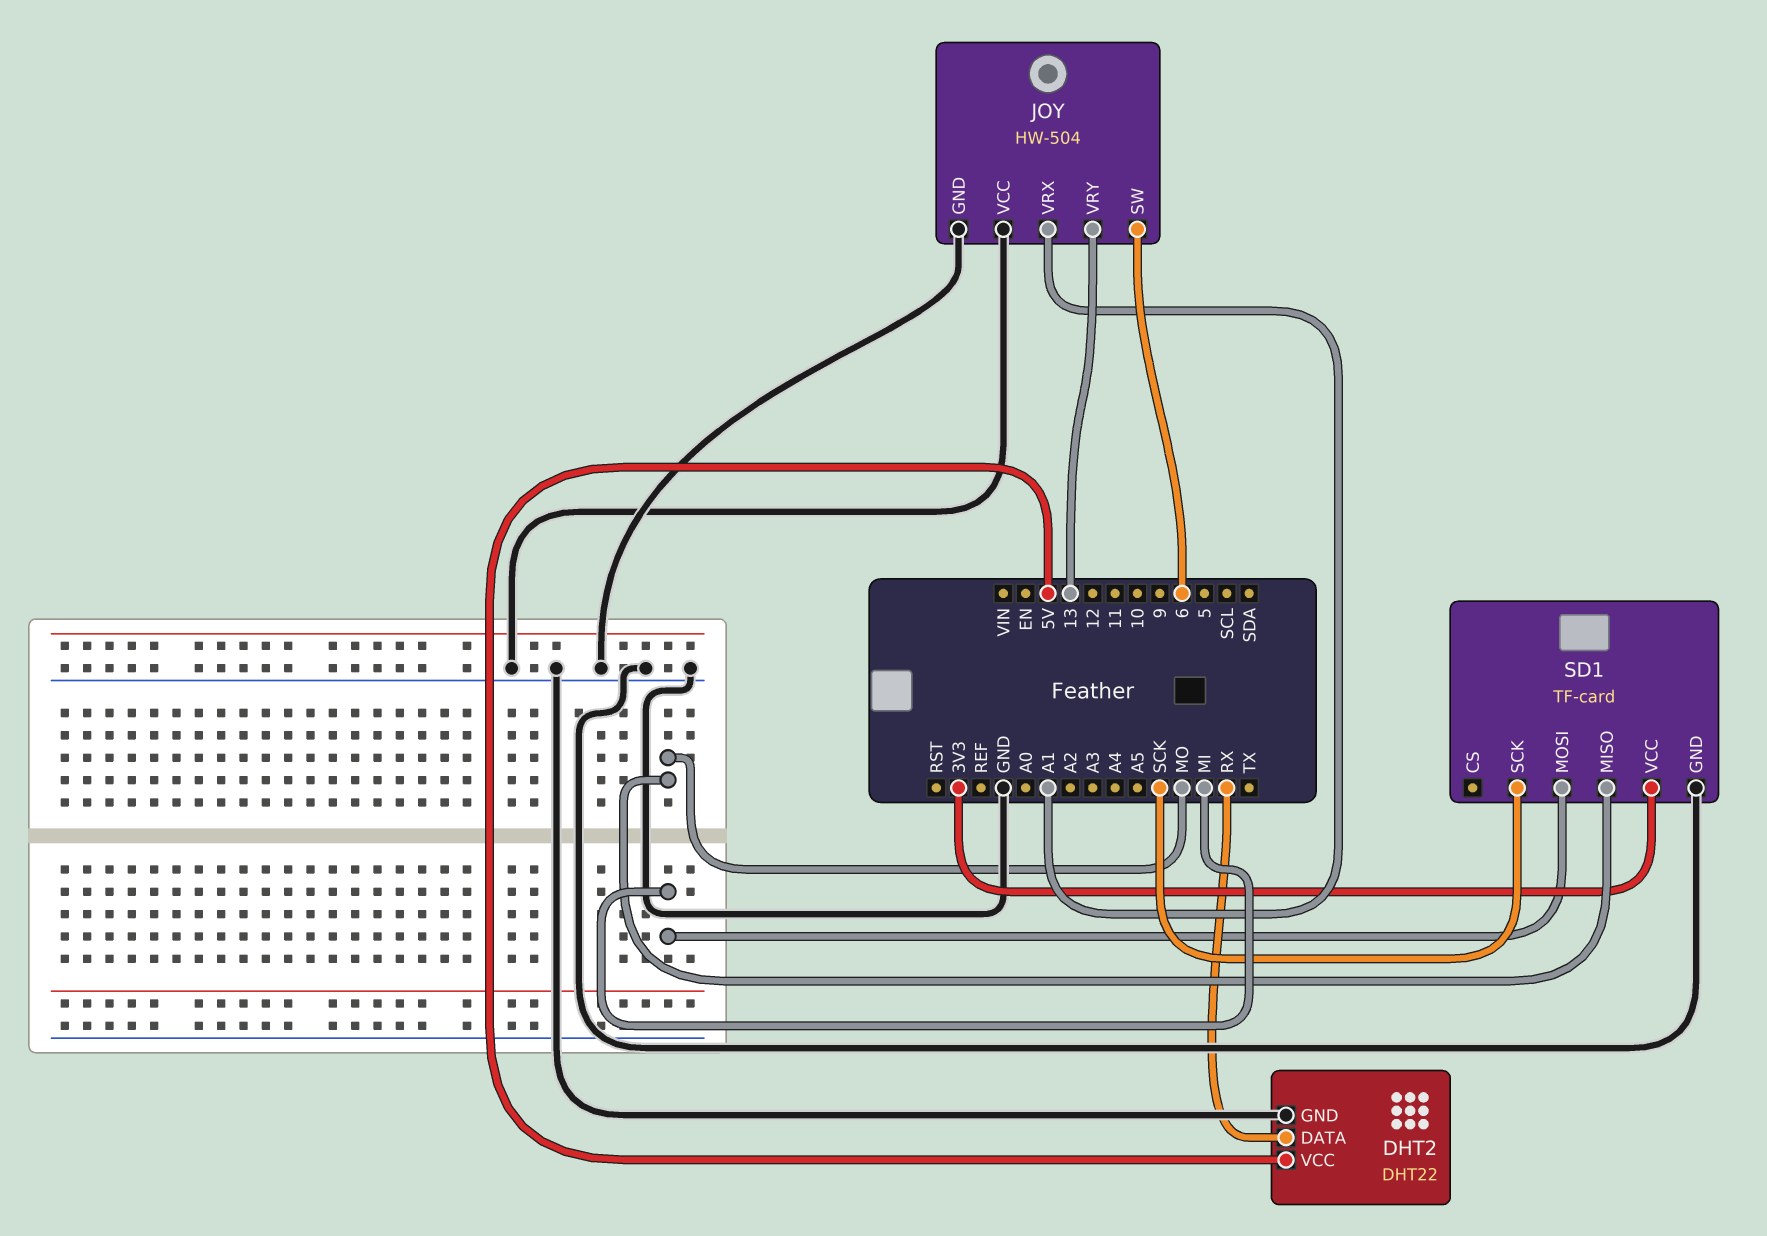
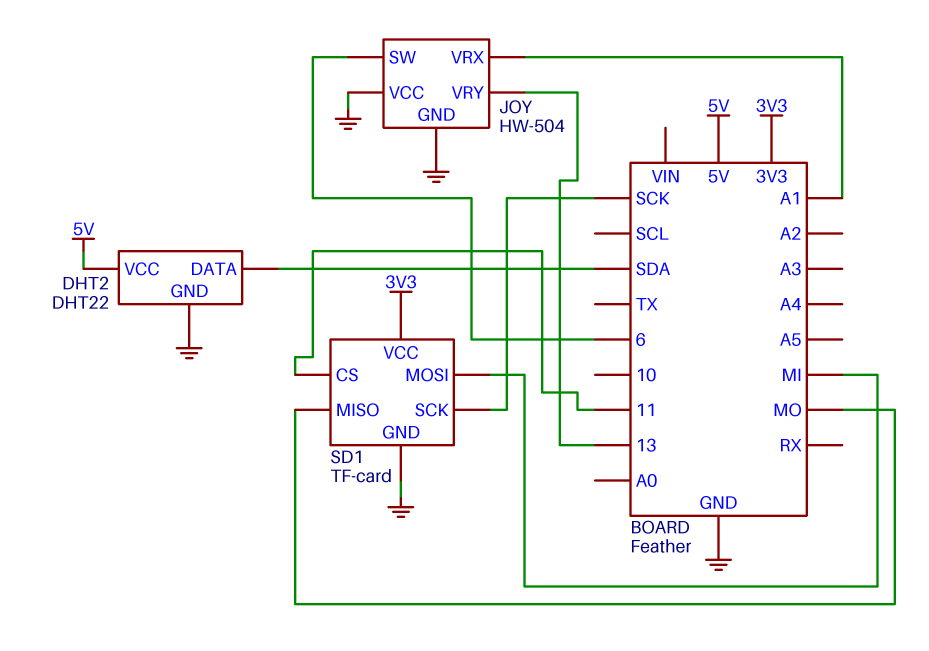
DHT2 pin DATA: RX -> SDA
SD1 pin CS: none -> 11

